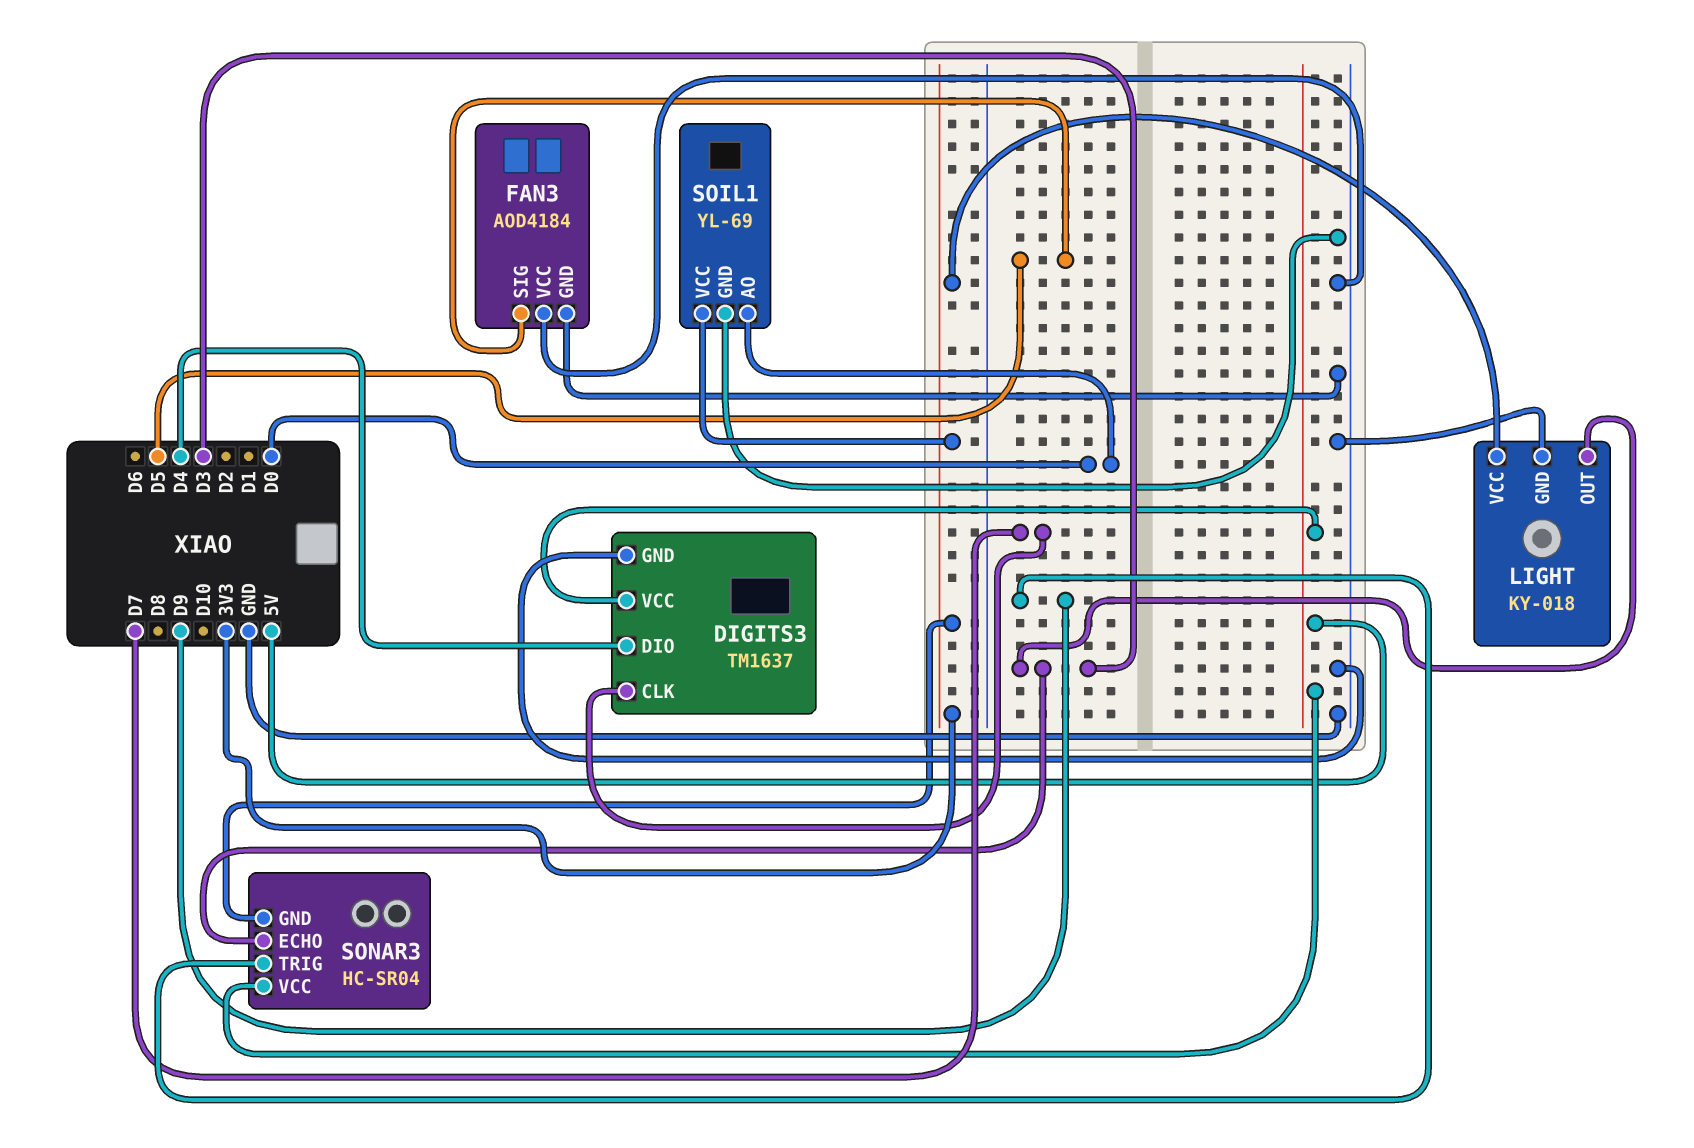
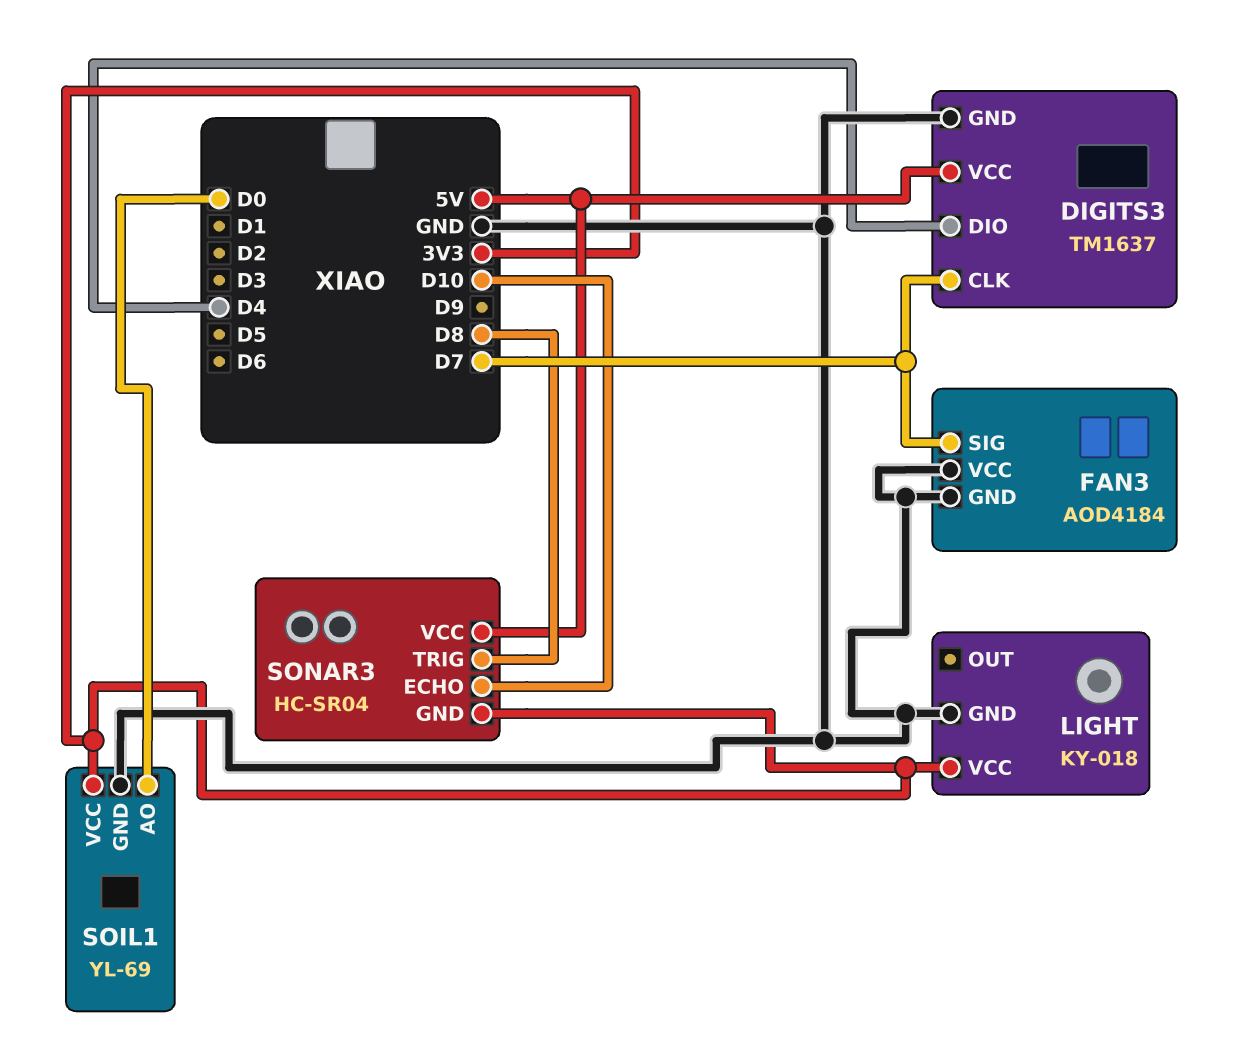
FAN3 pin SIG: D5 -> D7
LIGHT pin OUT: D3 -> none
SONAR3 pin ECHO: D3 -> D10
SONAR3 pin TRIG: D9 -> D8

